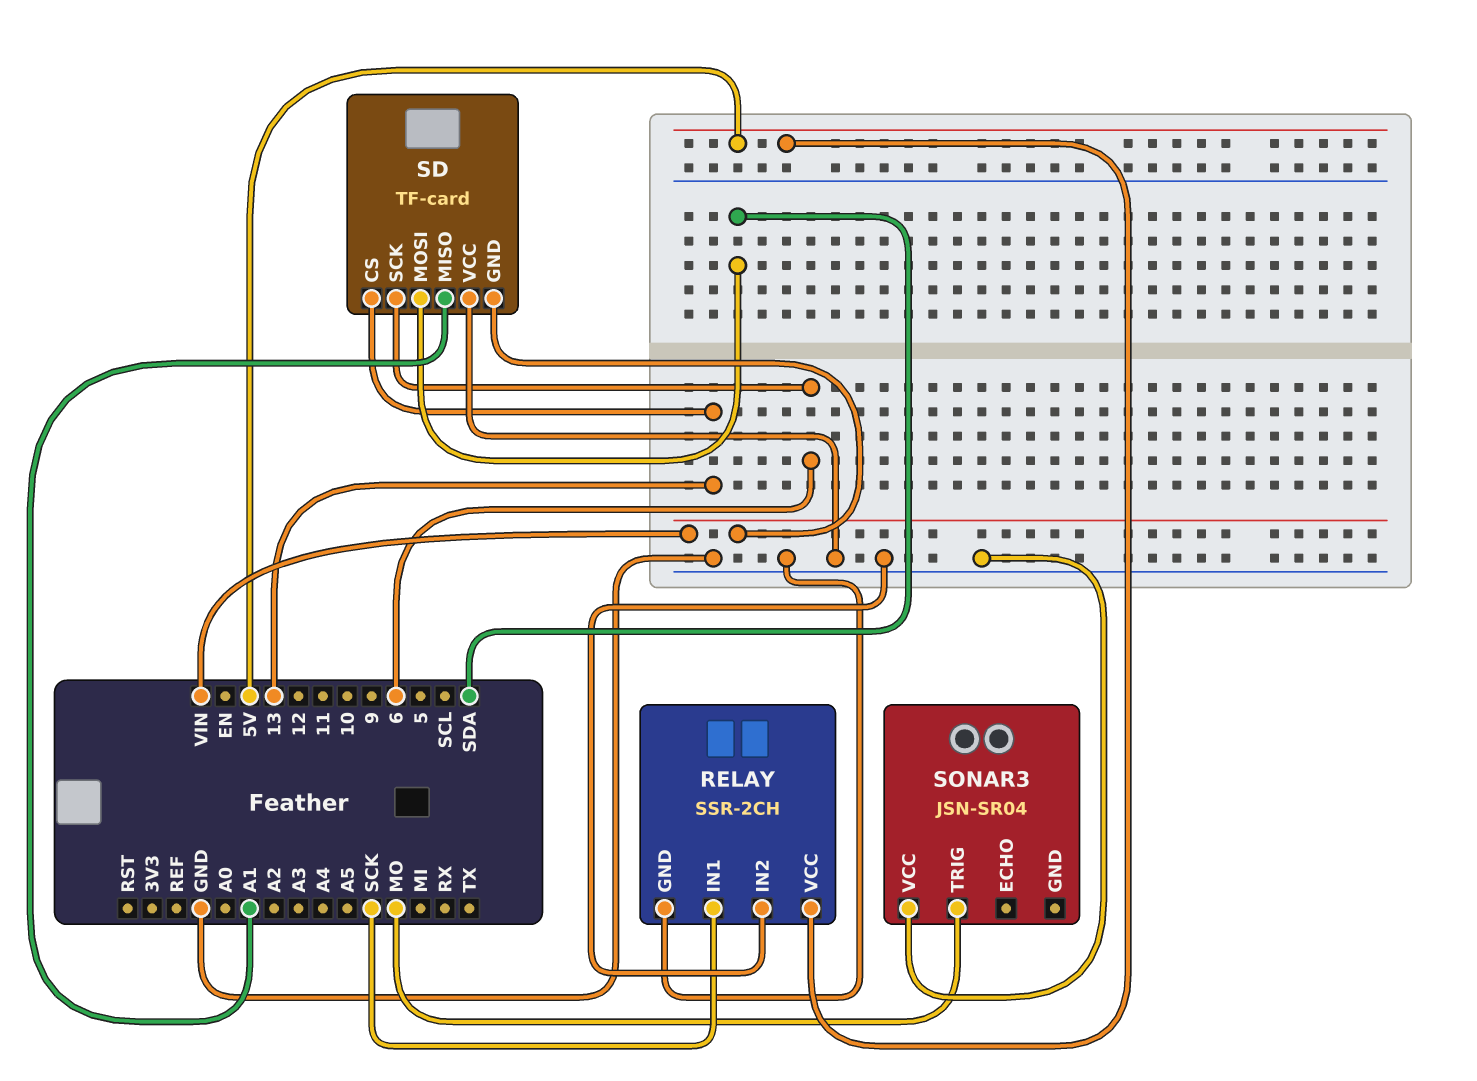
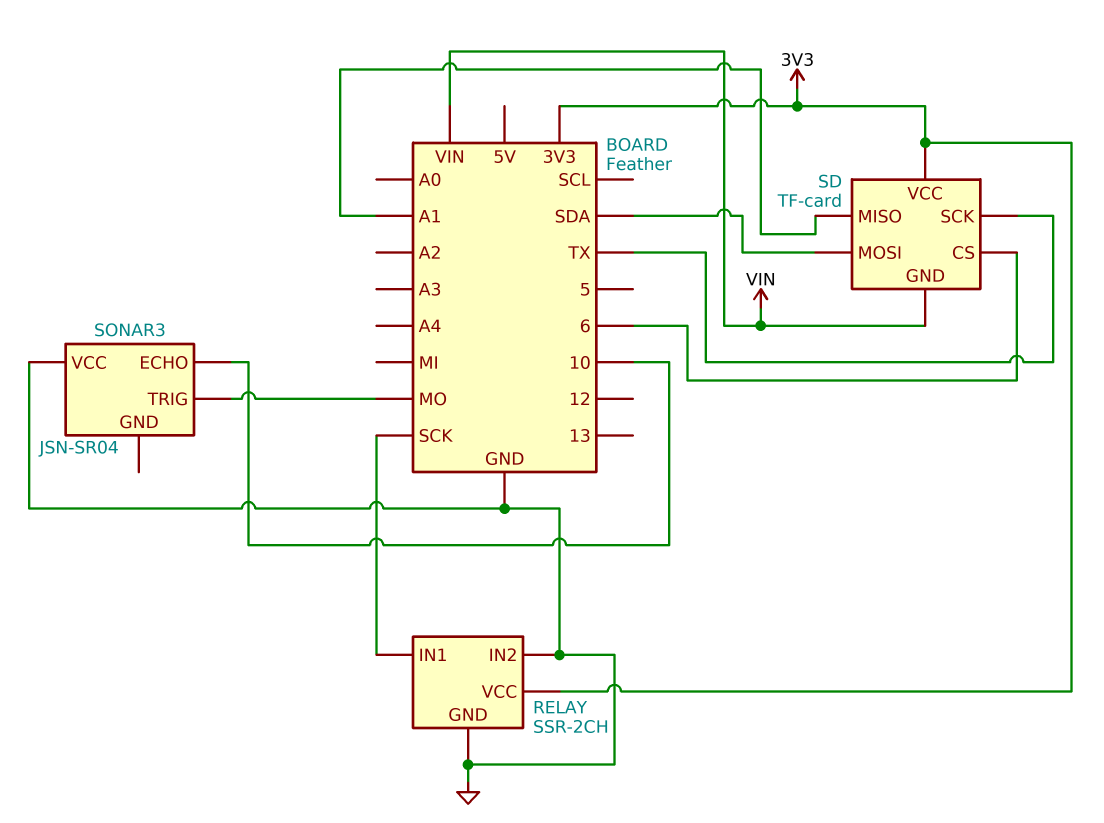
RELAY pin VCC: 5V -> 3V3
SD pin CS: 13 -> 6
SD pin SCK: 6 -> TX
SD pin VCC: GND -> 3V3
SONAR3 pin ECHO: none -> 10

